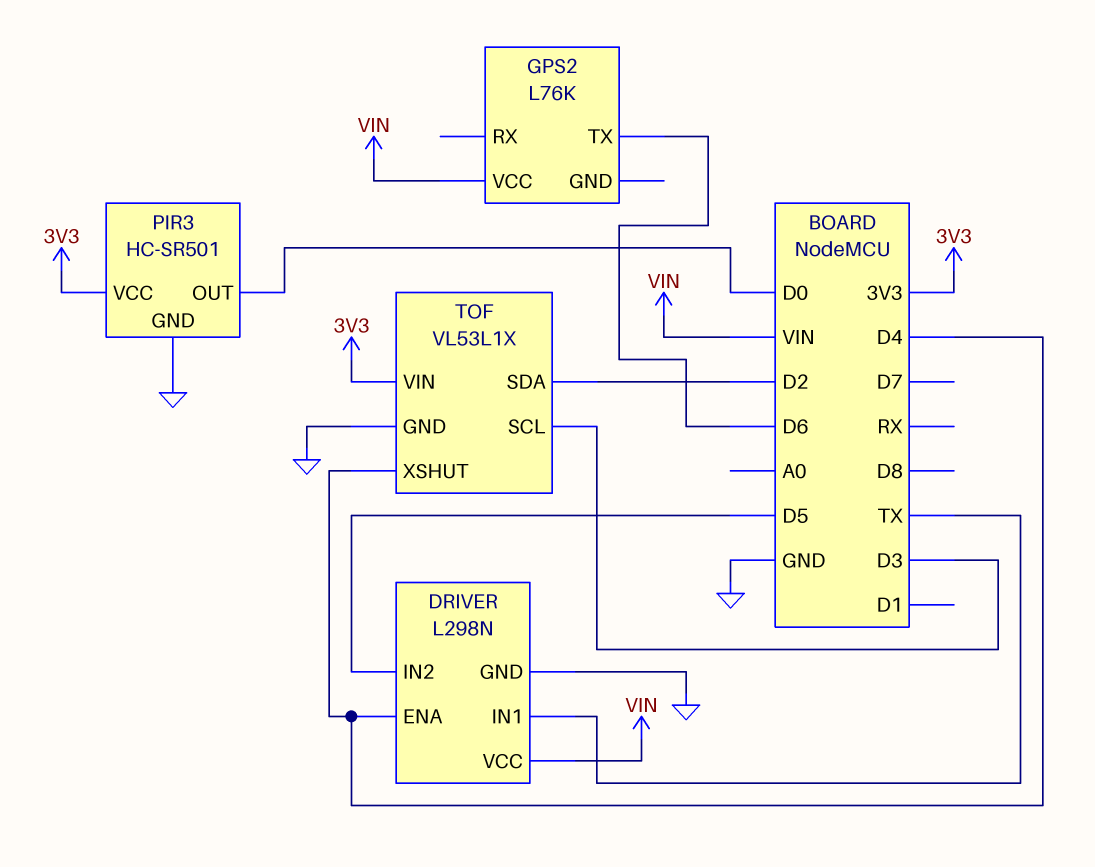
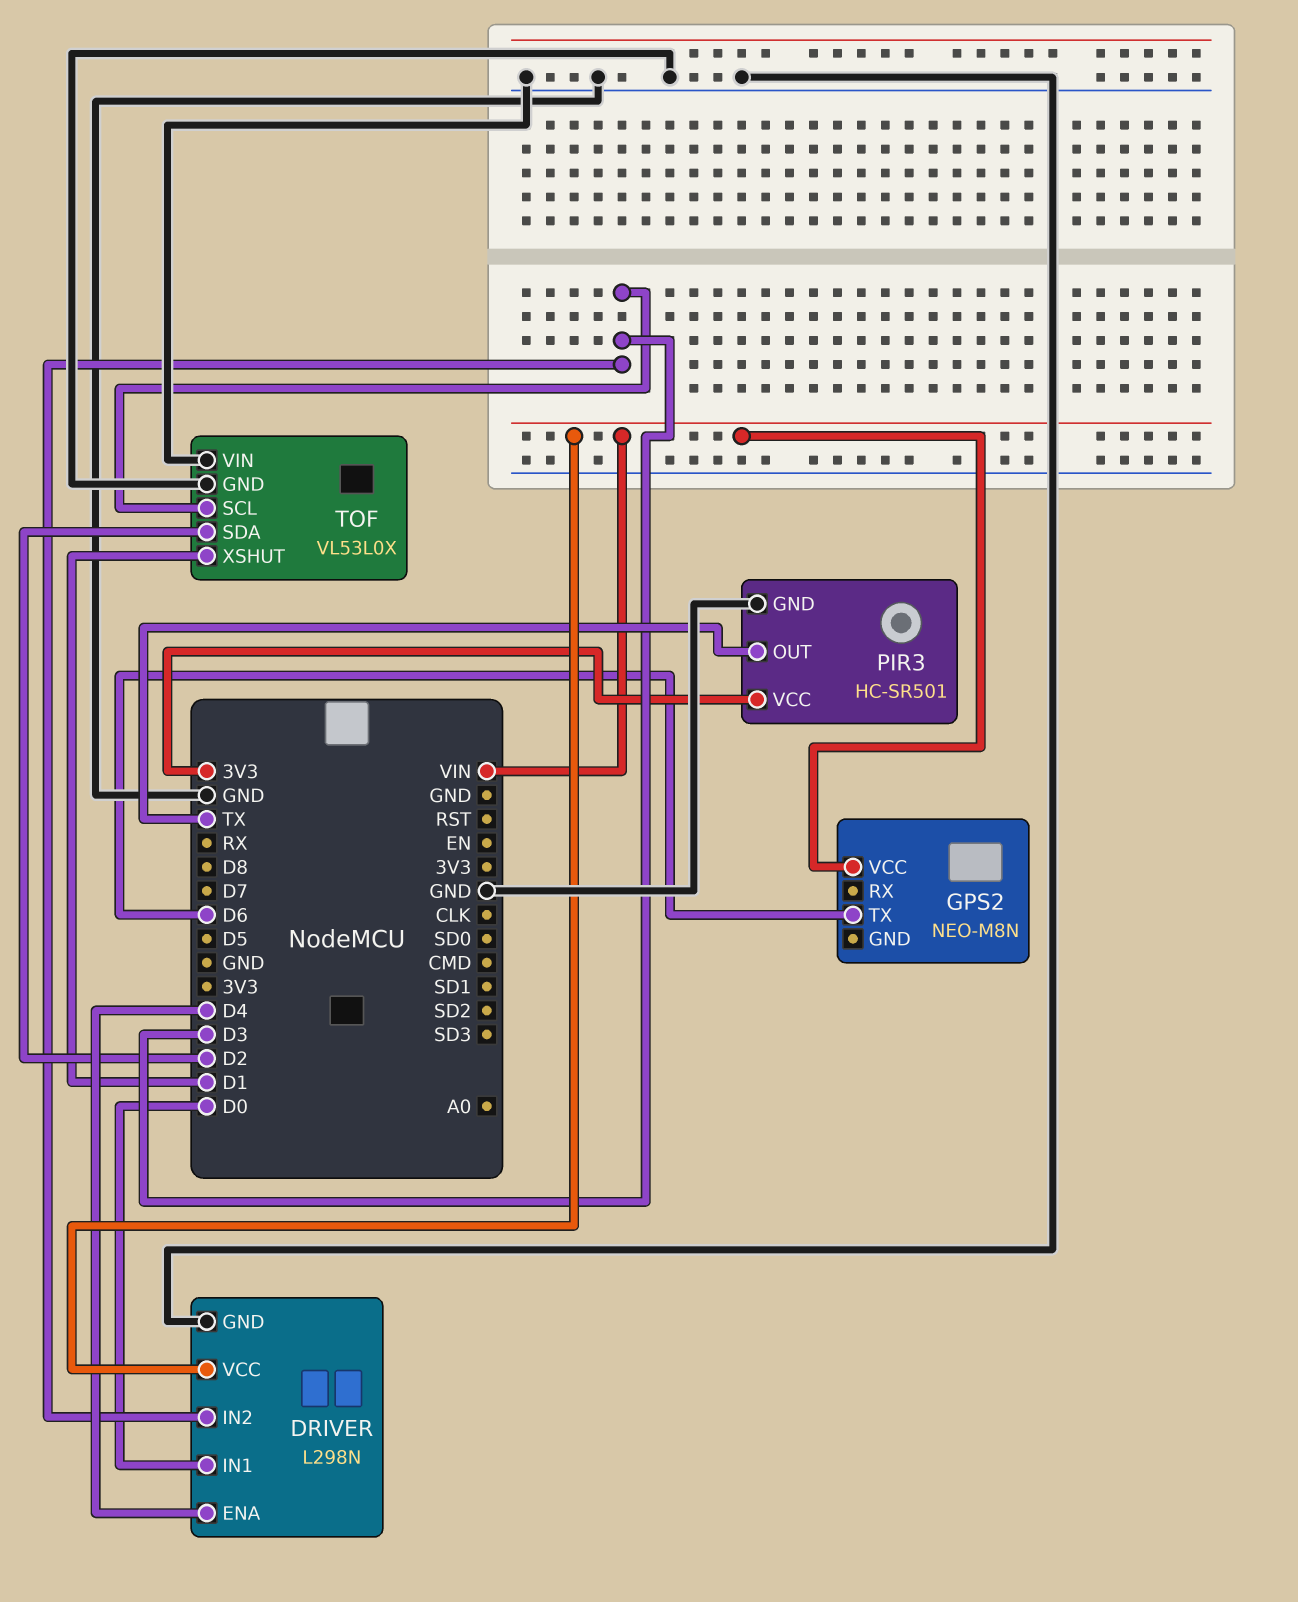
DRIVER pin IN1: TX -> D0
DRIVER pin IN2: D5 -> D3
GPS2: L76K -> NEO-M8N
PIR3 pin OUT: D0 -> TX
TOF: VL53L1X -> VL53L0X
TOF pin VIN: 3V3 -> GND
TOF pin XSHUT: D4 -> D1

